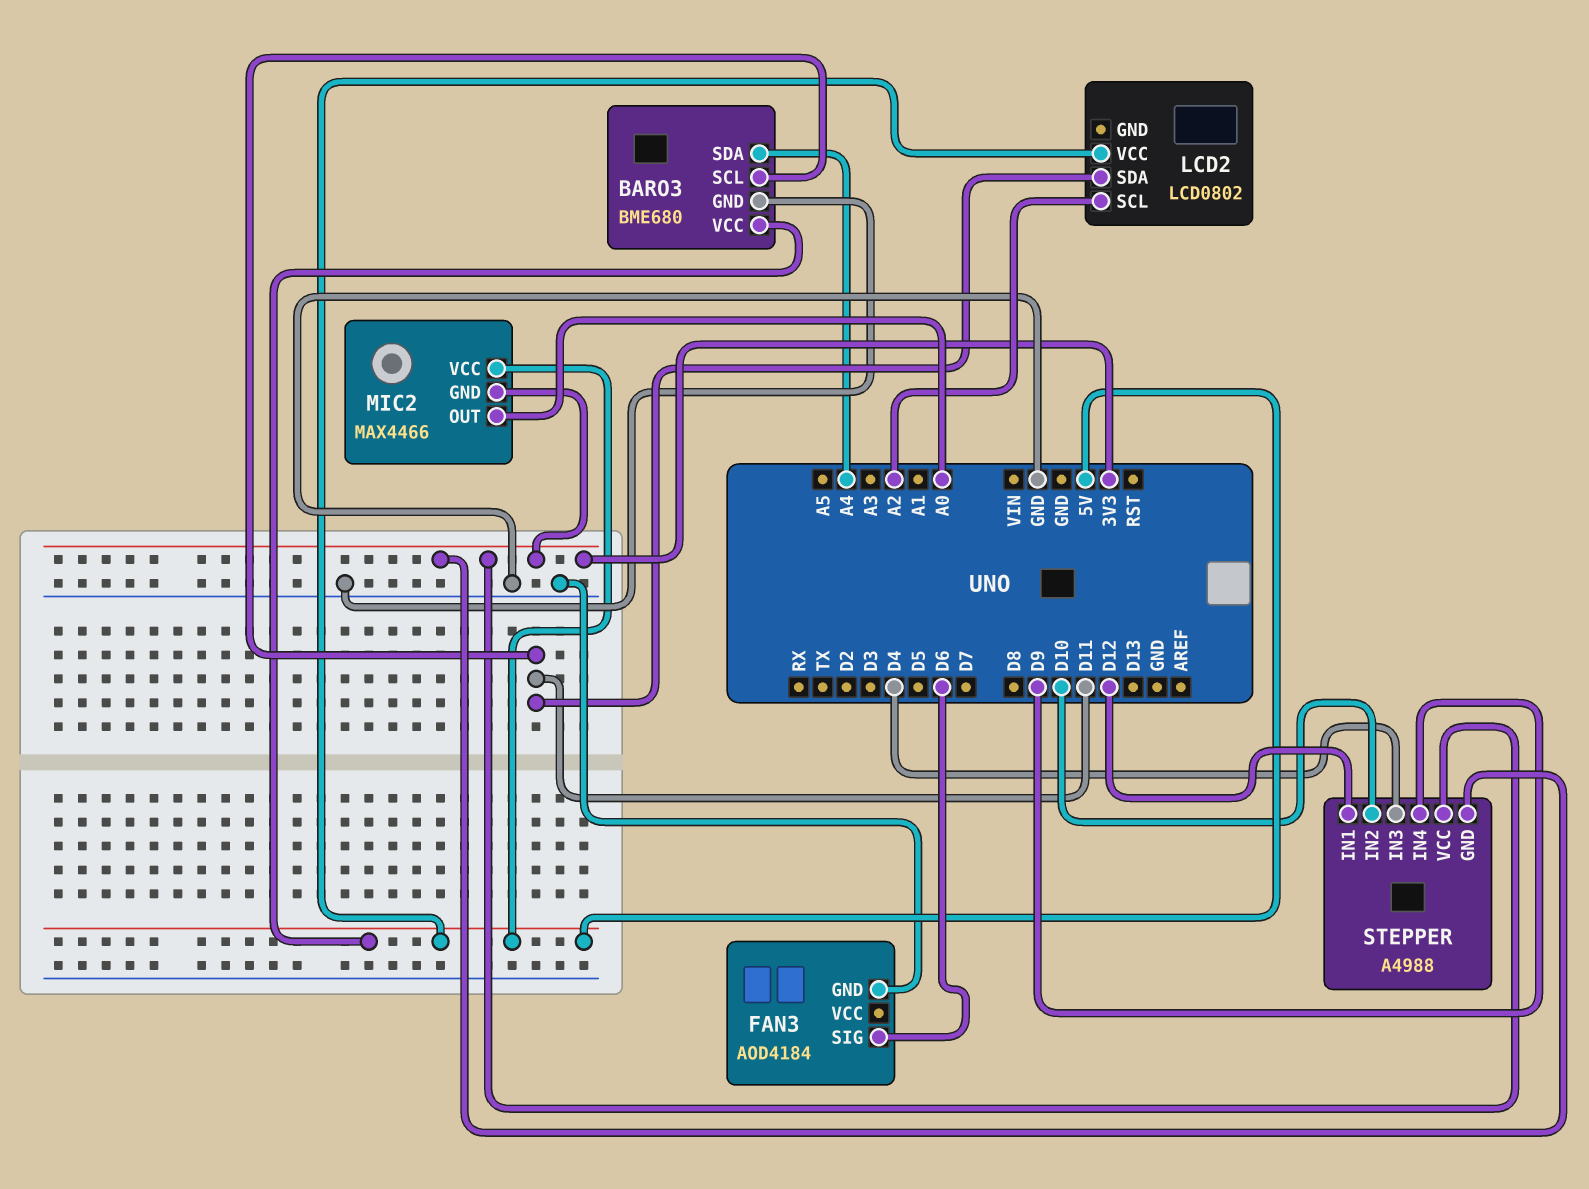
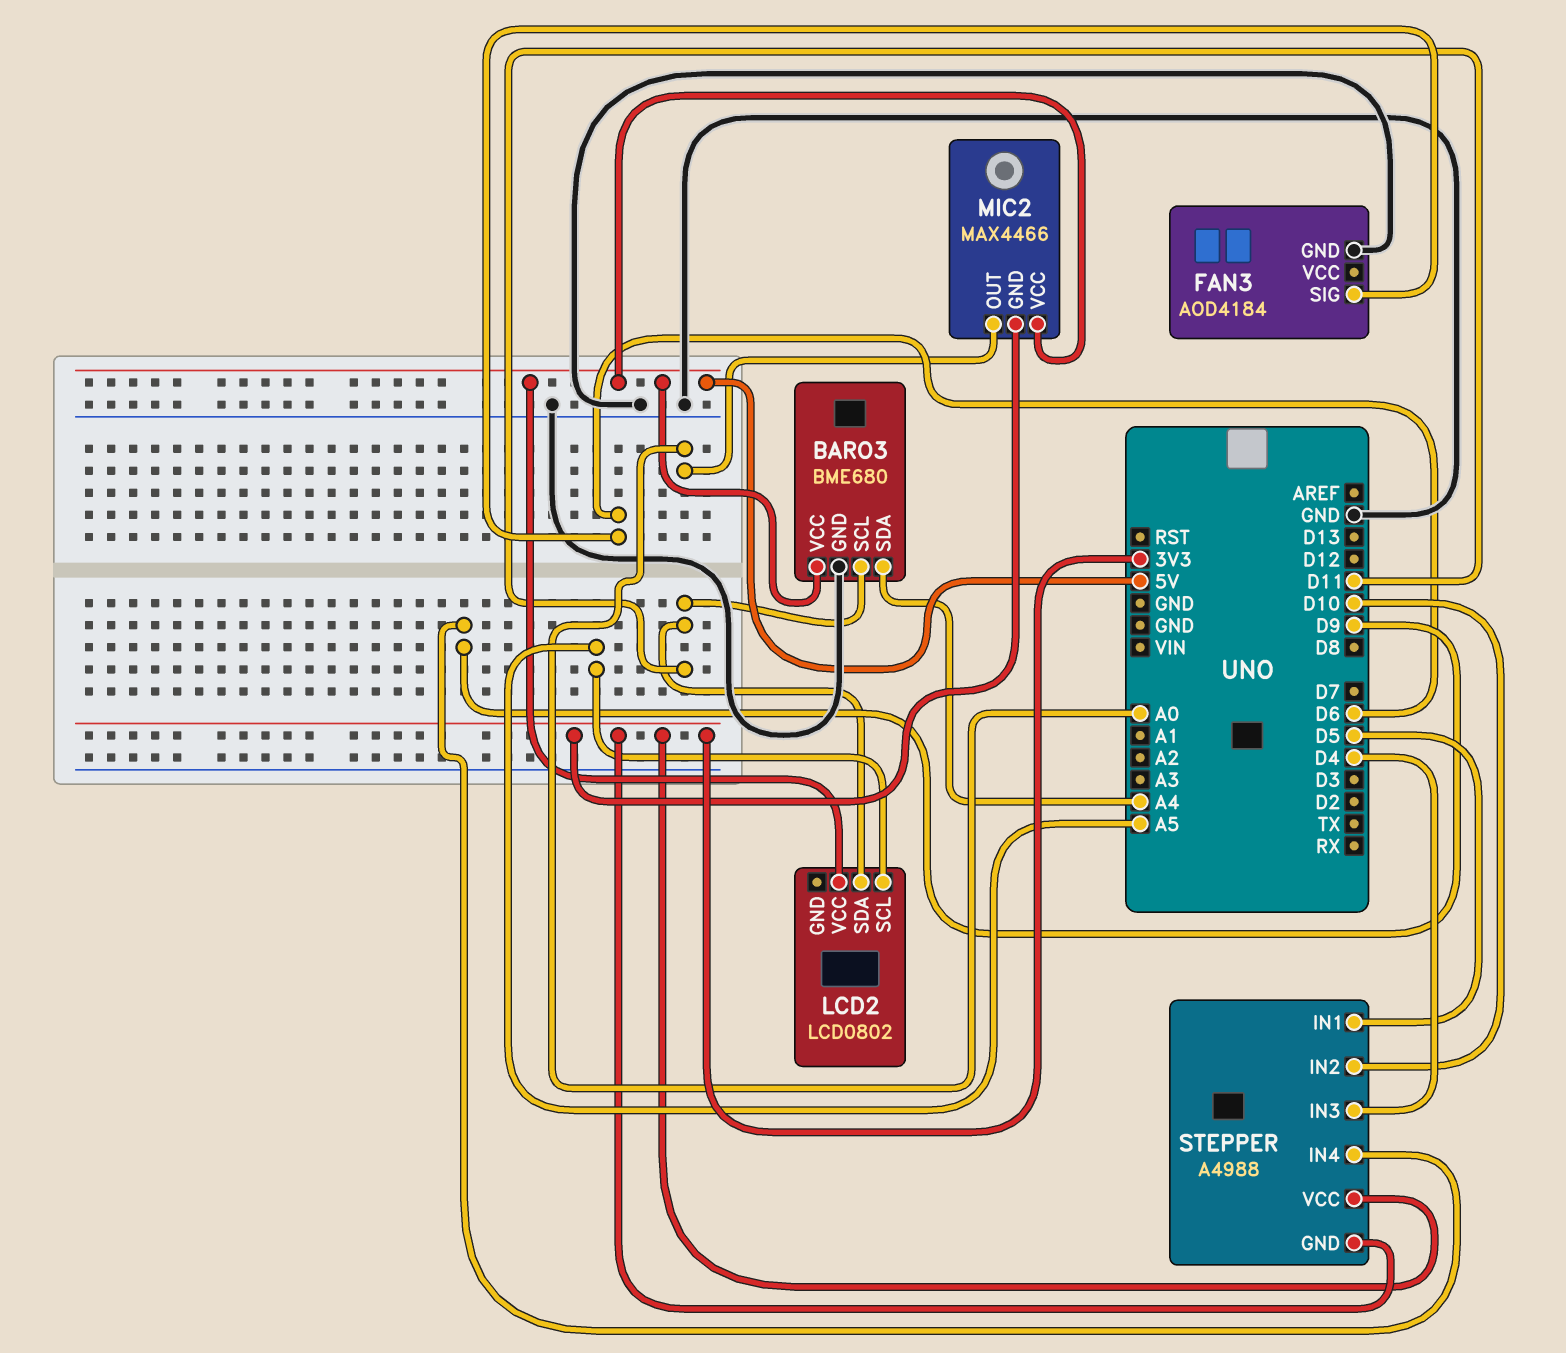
LCD2 pin SCL: A2 -> A5
STEPPER pin IN1: D12 -> D5

